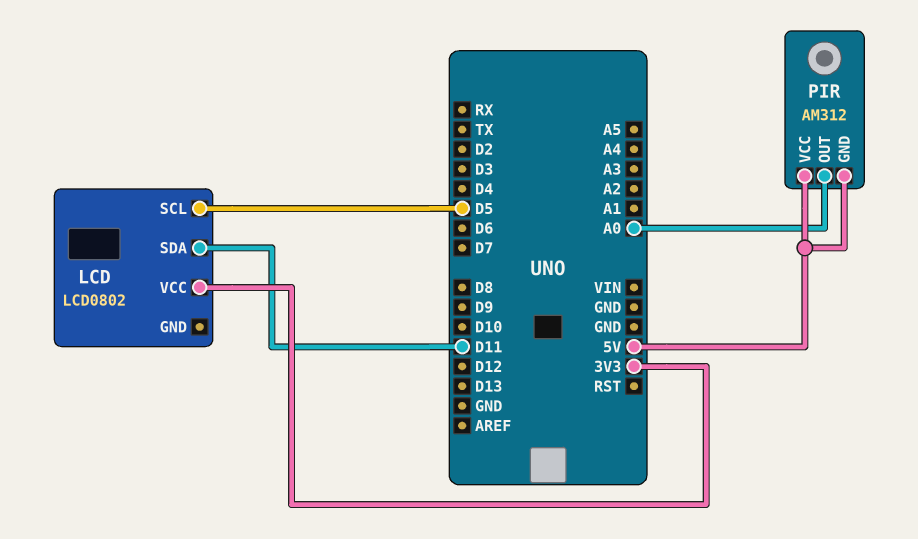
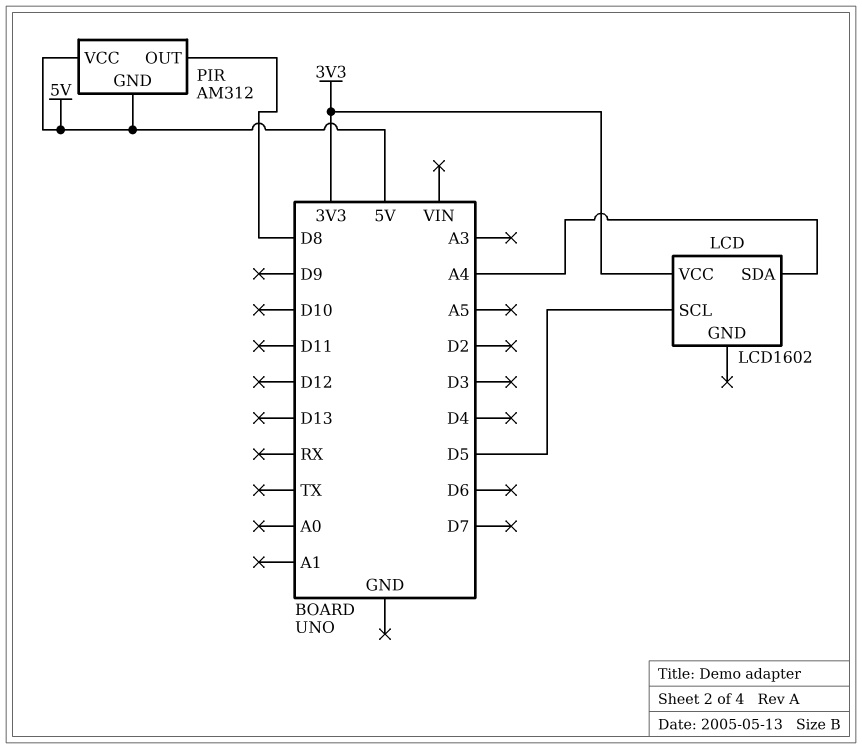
LCD: LCD0802 -> LCD1602
LCD pin SDA: D11 -> A4
PIR pin OUT: A0 -> D8

